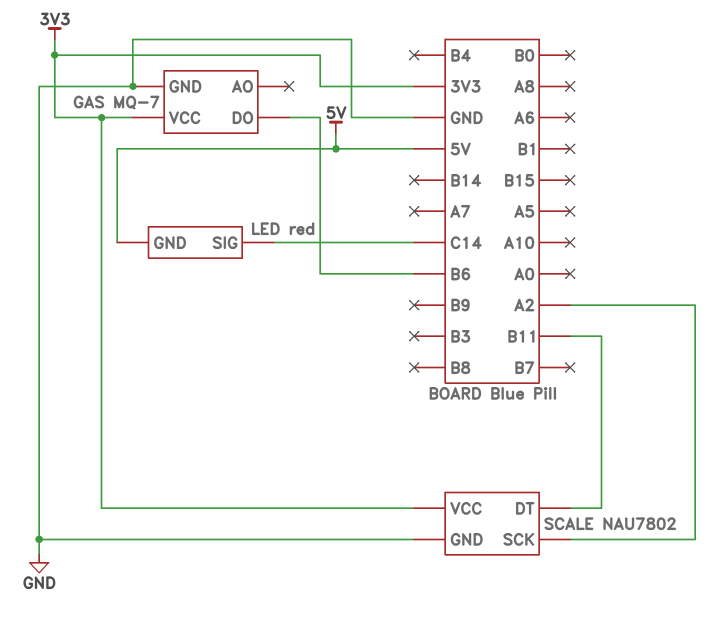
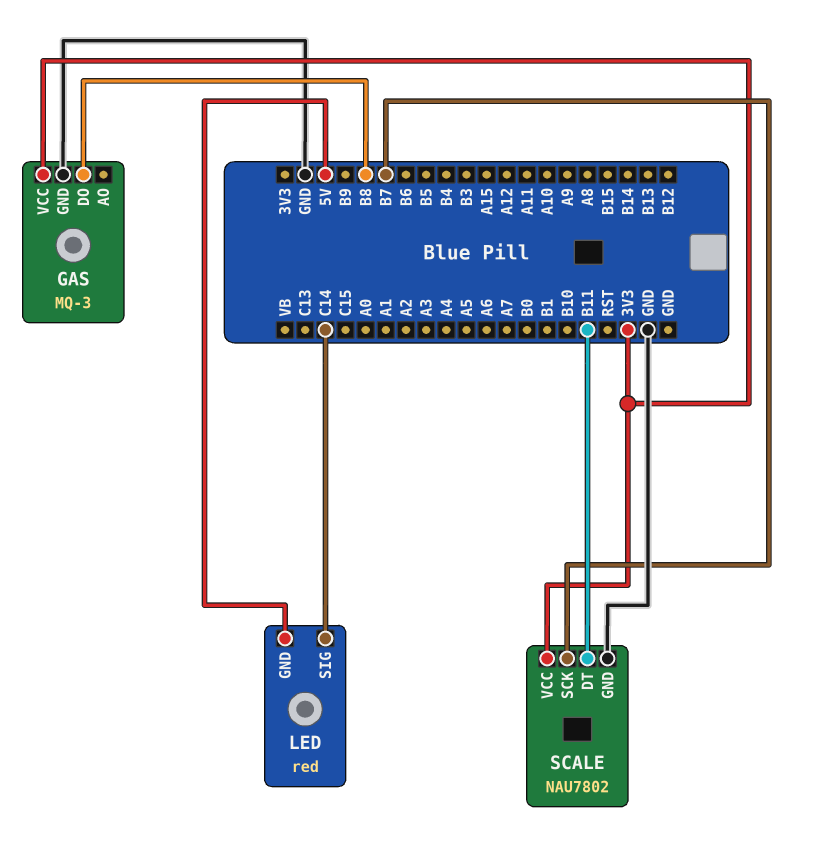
GAS: MQ-7 -> MQ-3
GAS pin DO: B6 -> B8
SCALE pin SCK: A2 -> B7

